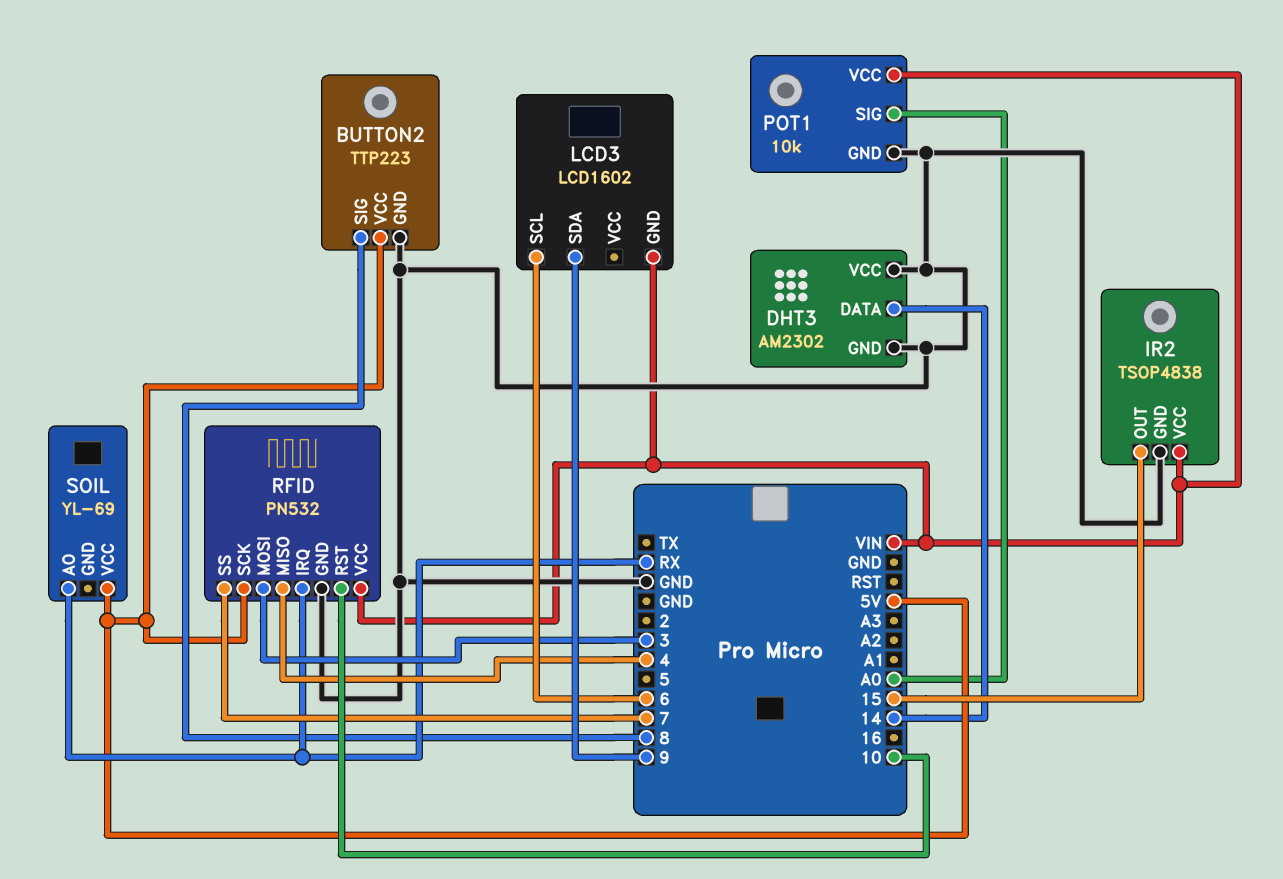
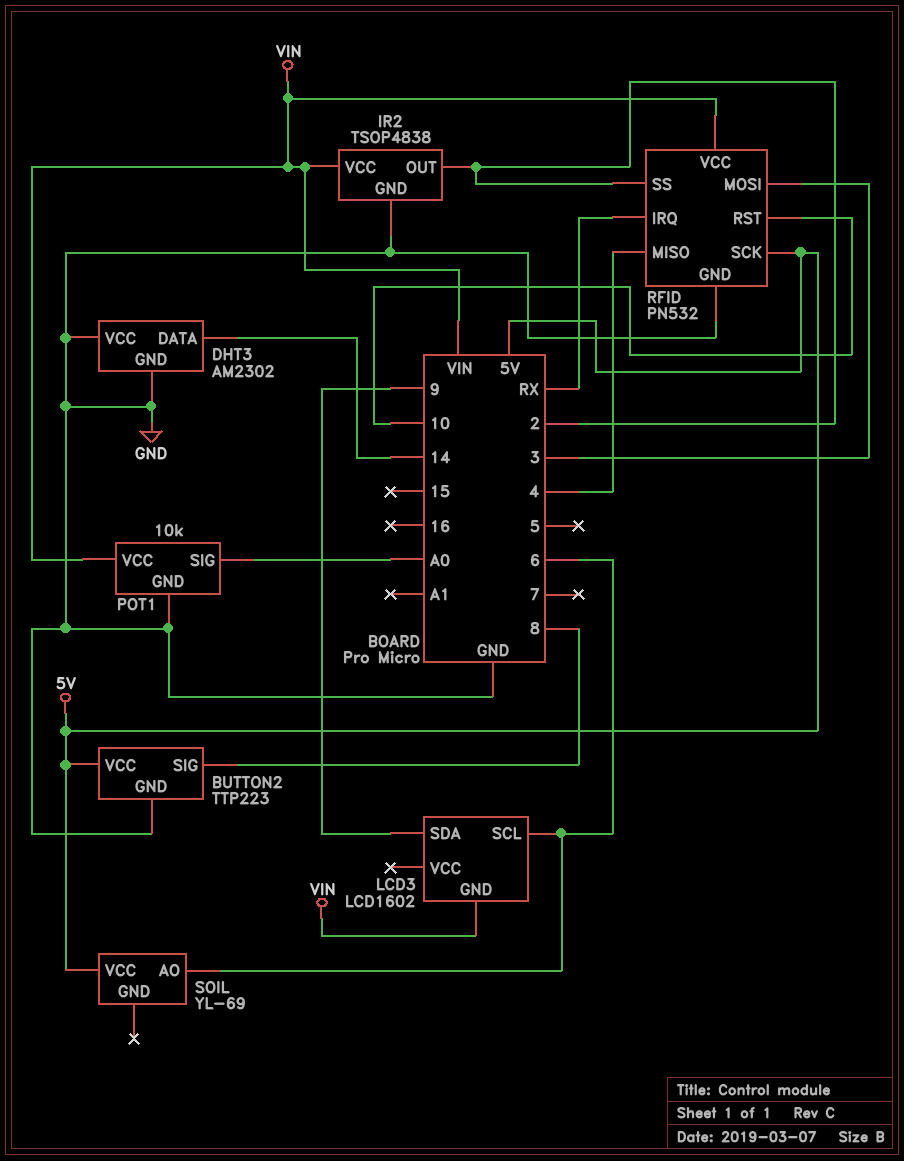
IR2 pin OUT: 15 -> 2
RFID pin SS: 7 -> 2
SOIL pin AO: RX -> 6

